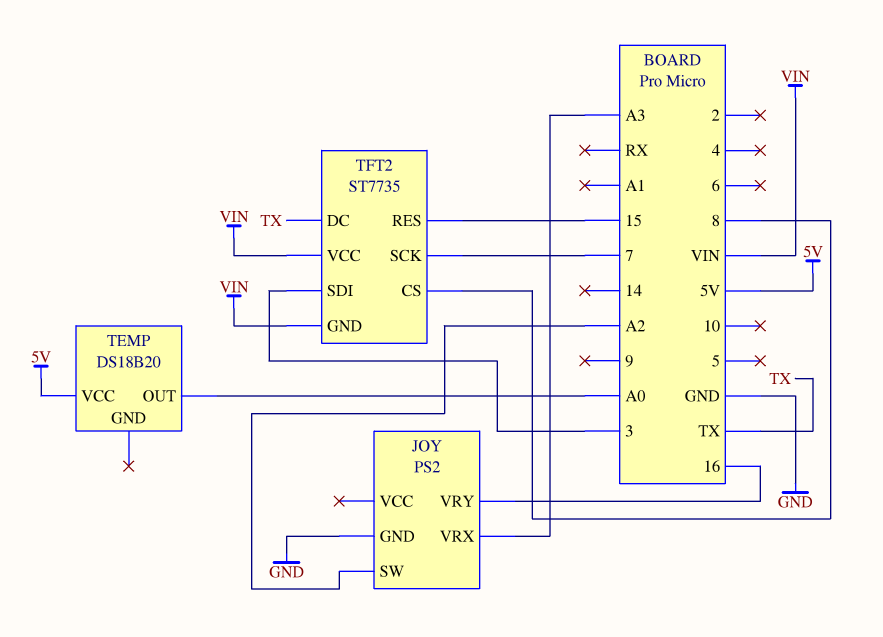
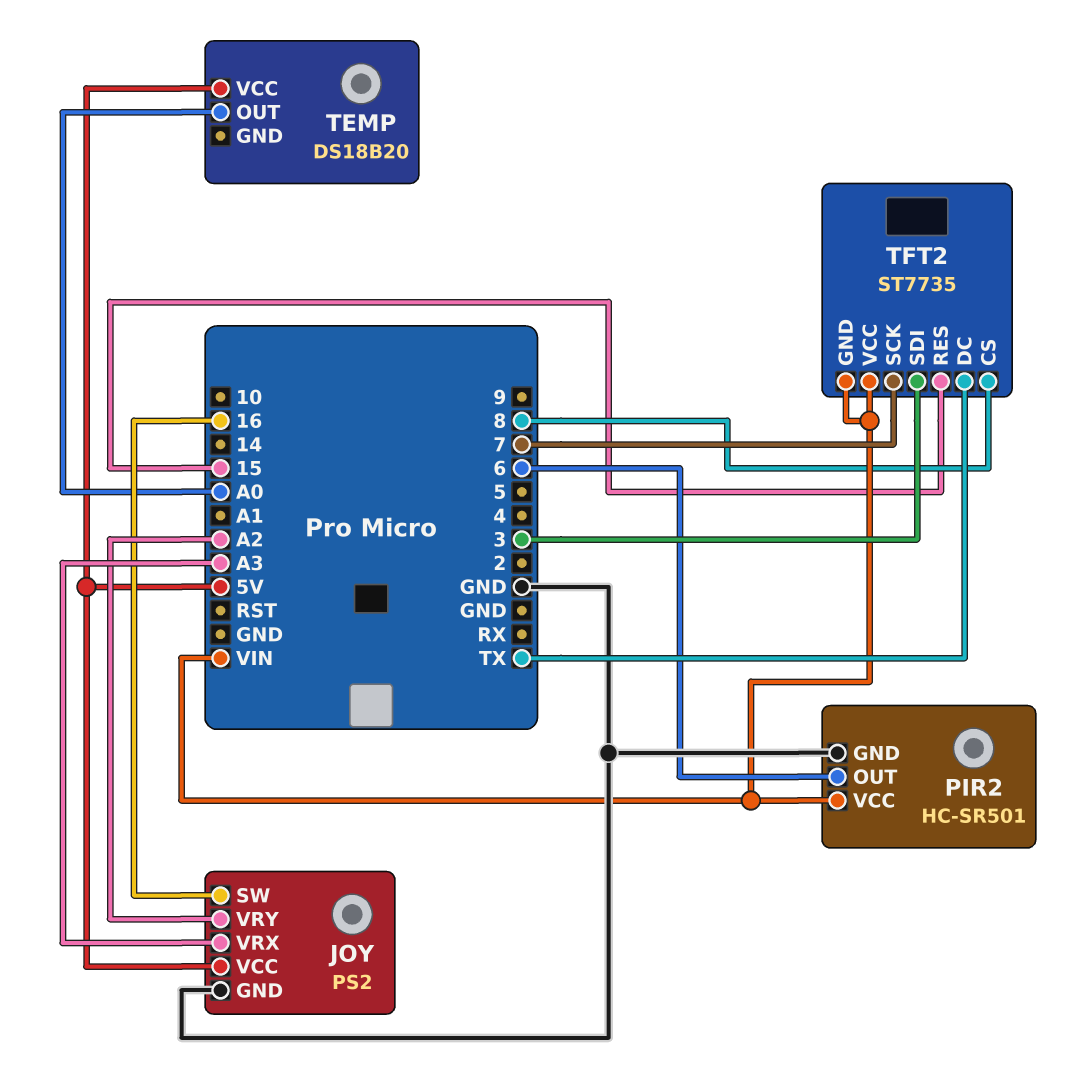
JOY pin SW: A2 -> 16
JOY pin VCC: none -> 5V
JOY pin VRY: 16 -> A2
PIR2: none -> HC-SR501
PIR2 pin GND: none -> GND
PIR2 pin OUT: none -> 6
PIR2 pin VCC: none -> VIN

